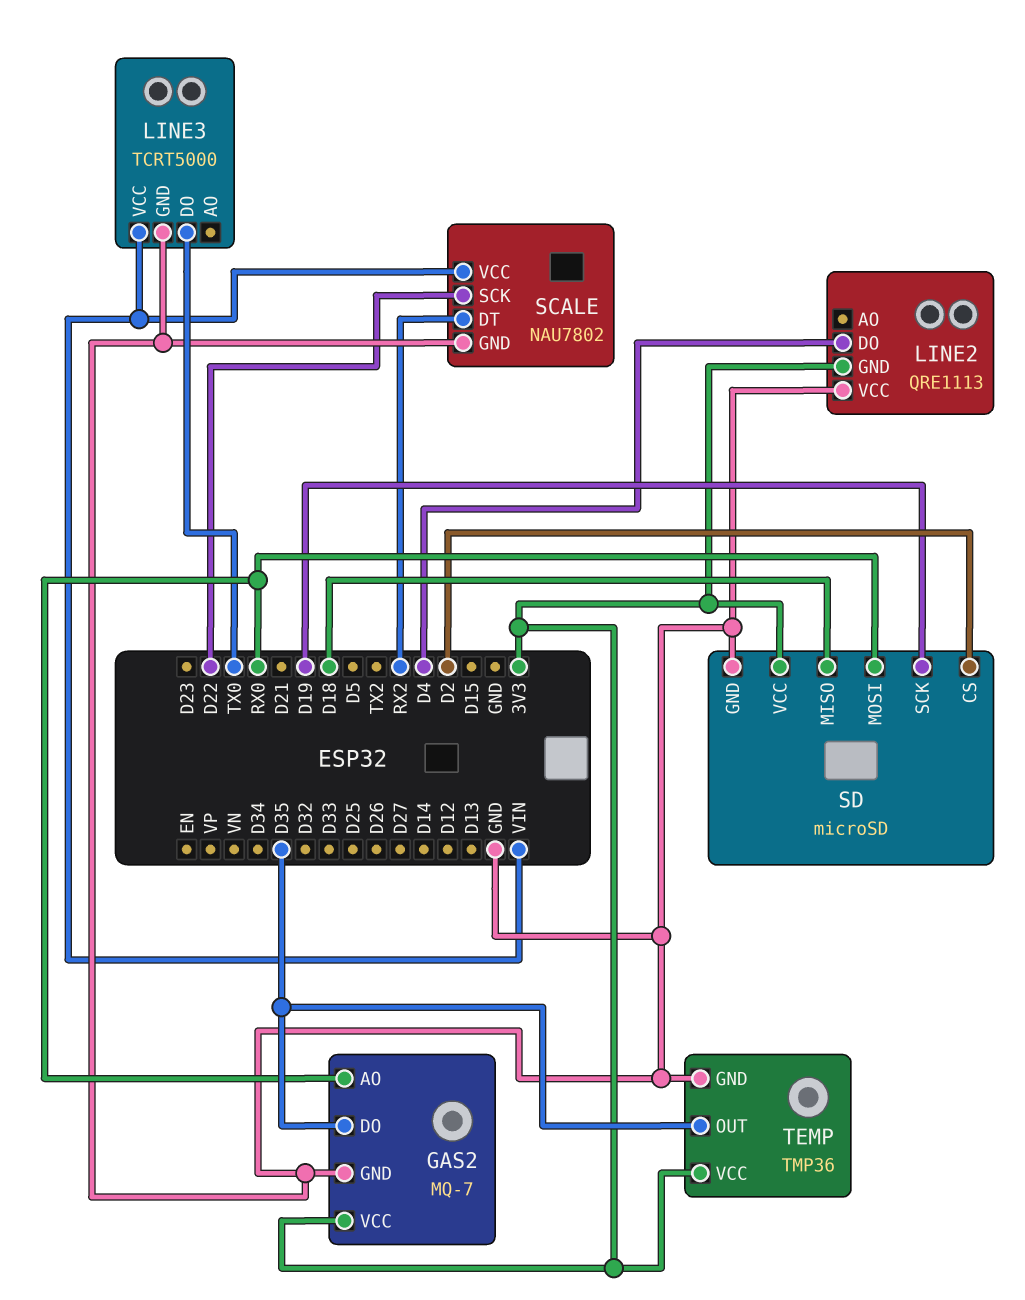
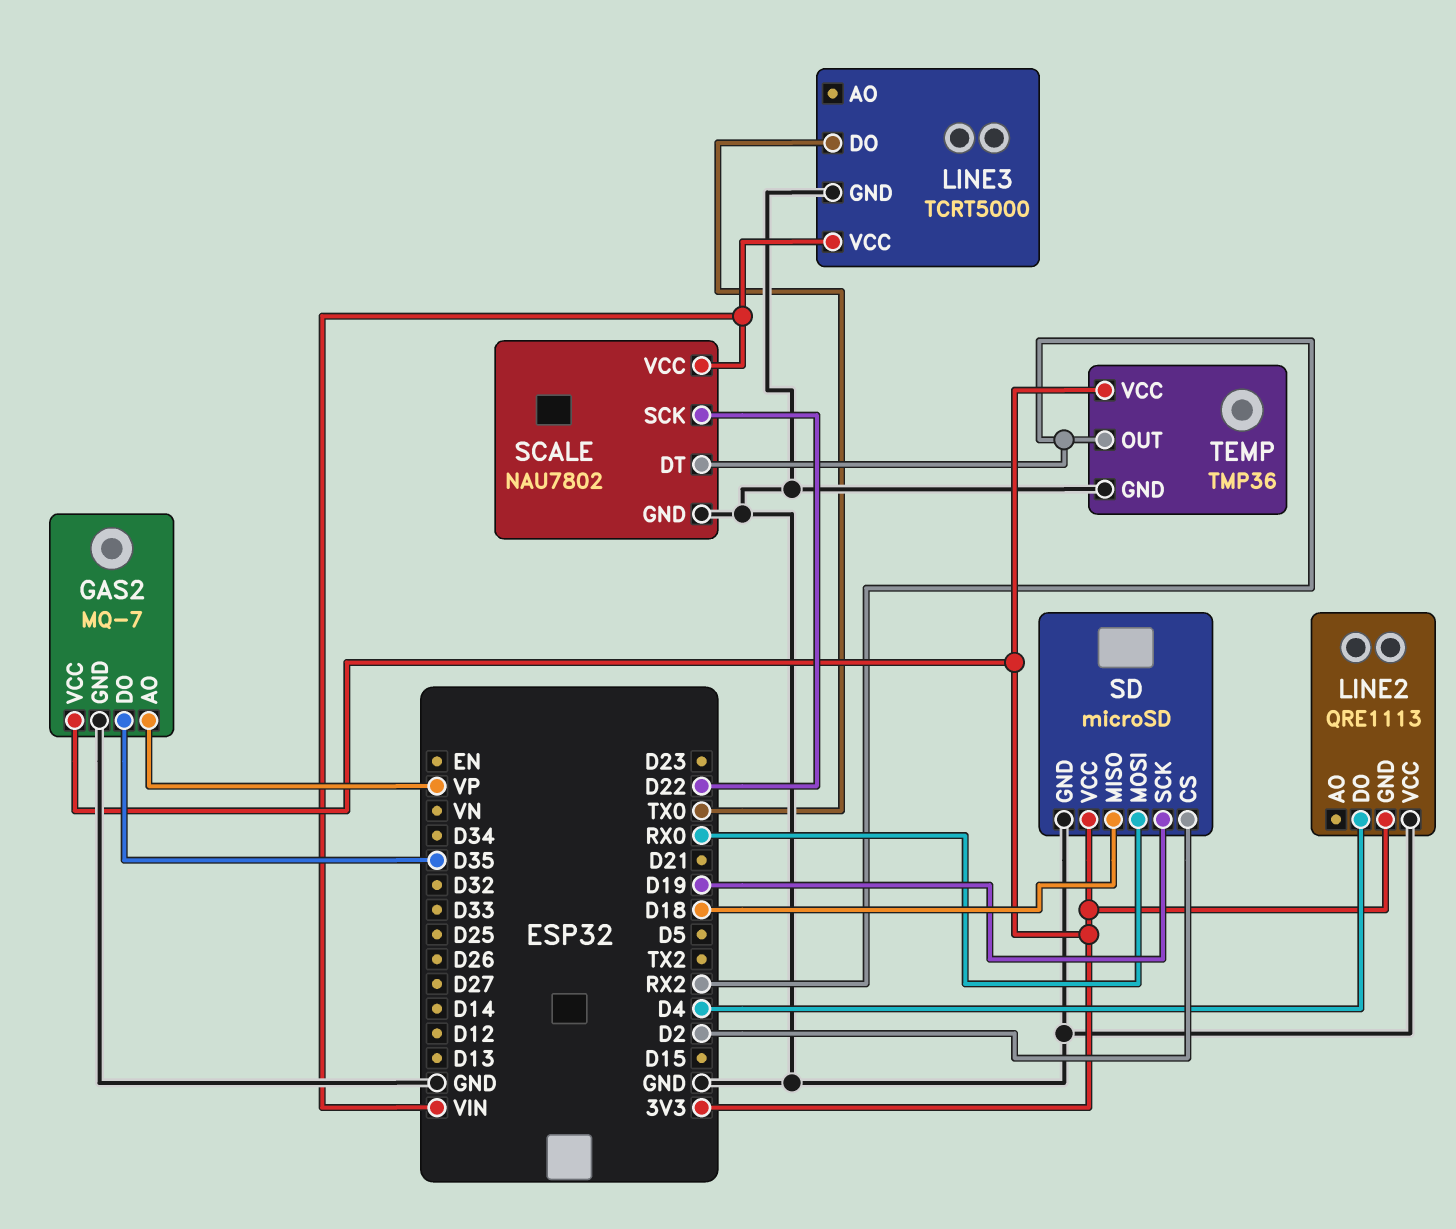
GAS2 pin AO: RX0 -> VP
TEMP pin OUT: D35 -> RX2

